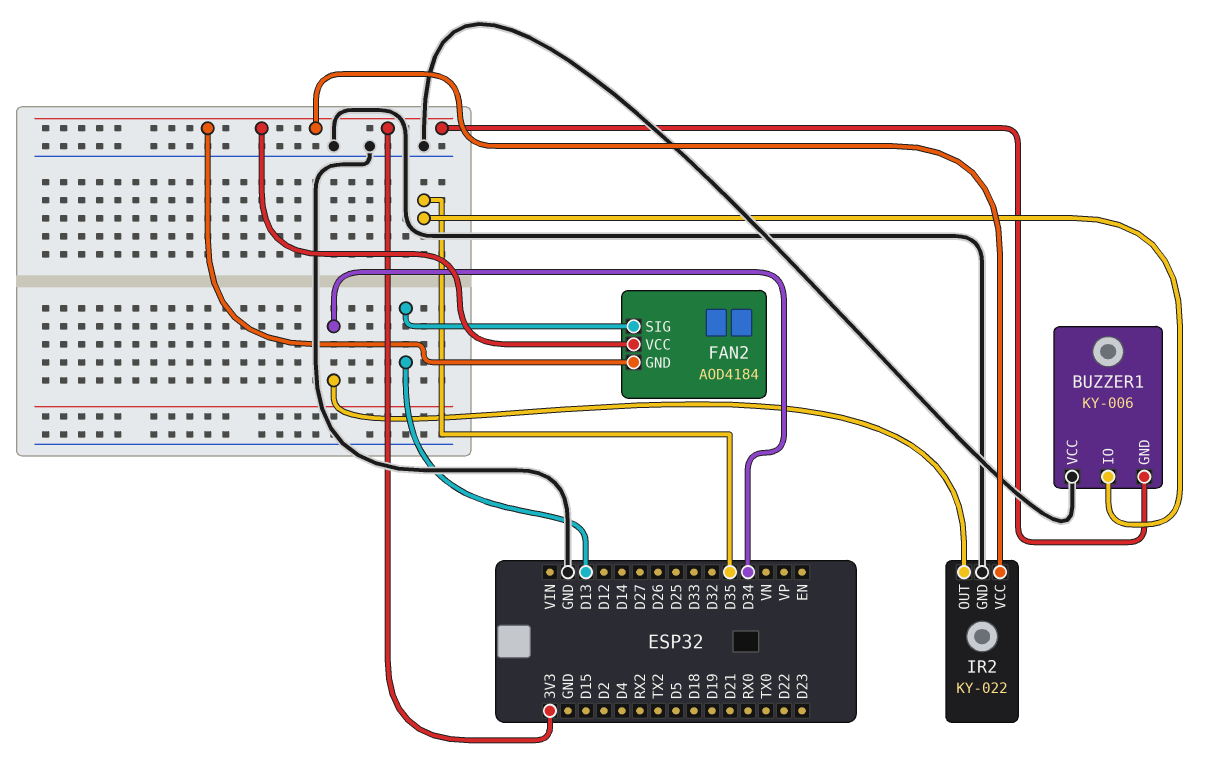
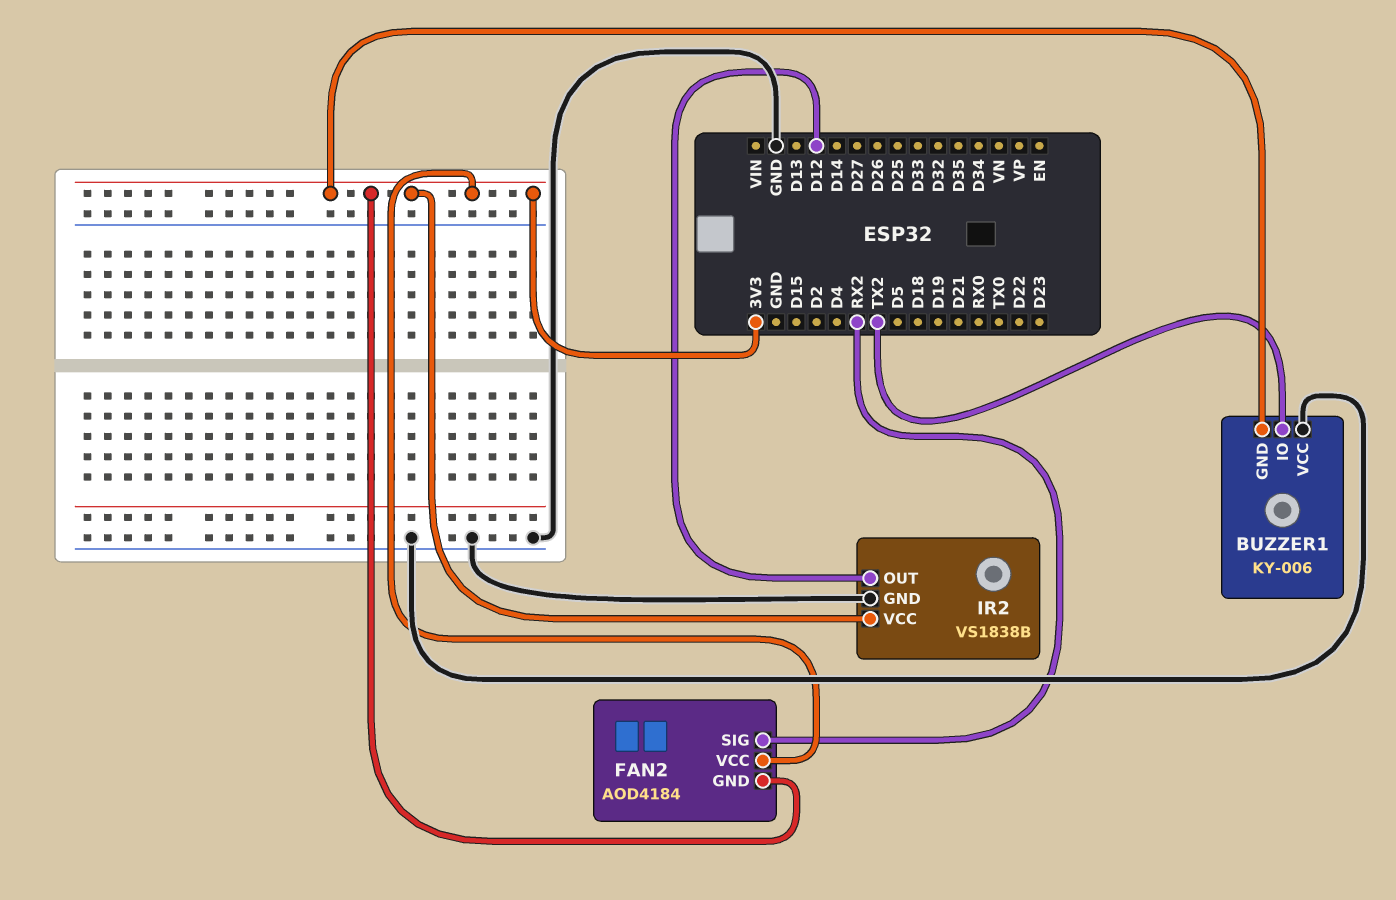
BUZZER1 pin IO: D35 -> TX2
FAN2 pin SIG: D13 -> RX2
IR2: KY-022 -> VS1838B
IR2 pin OUT: D34 -> D12

